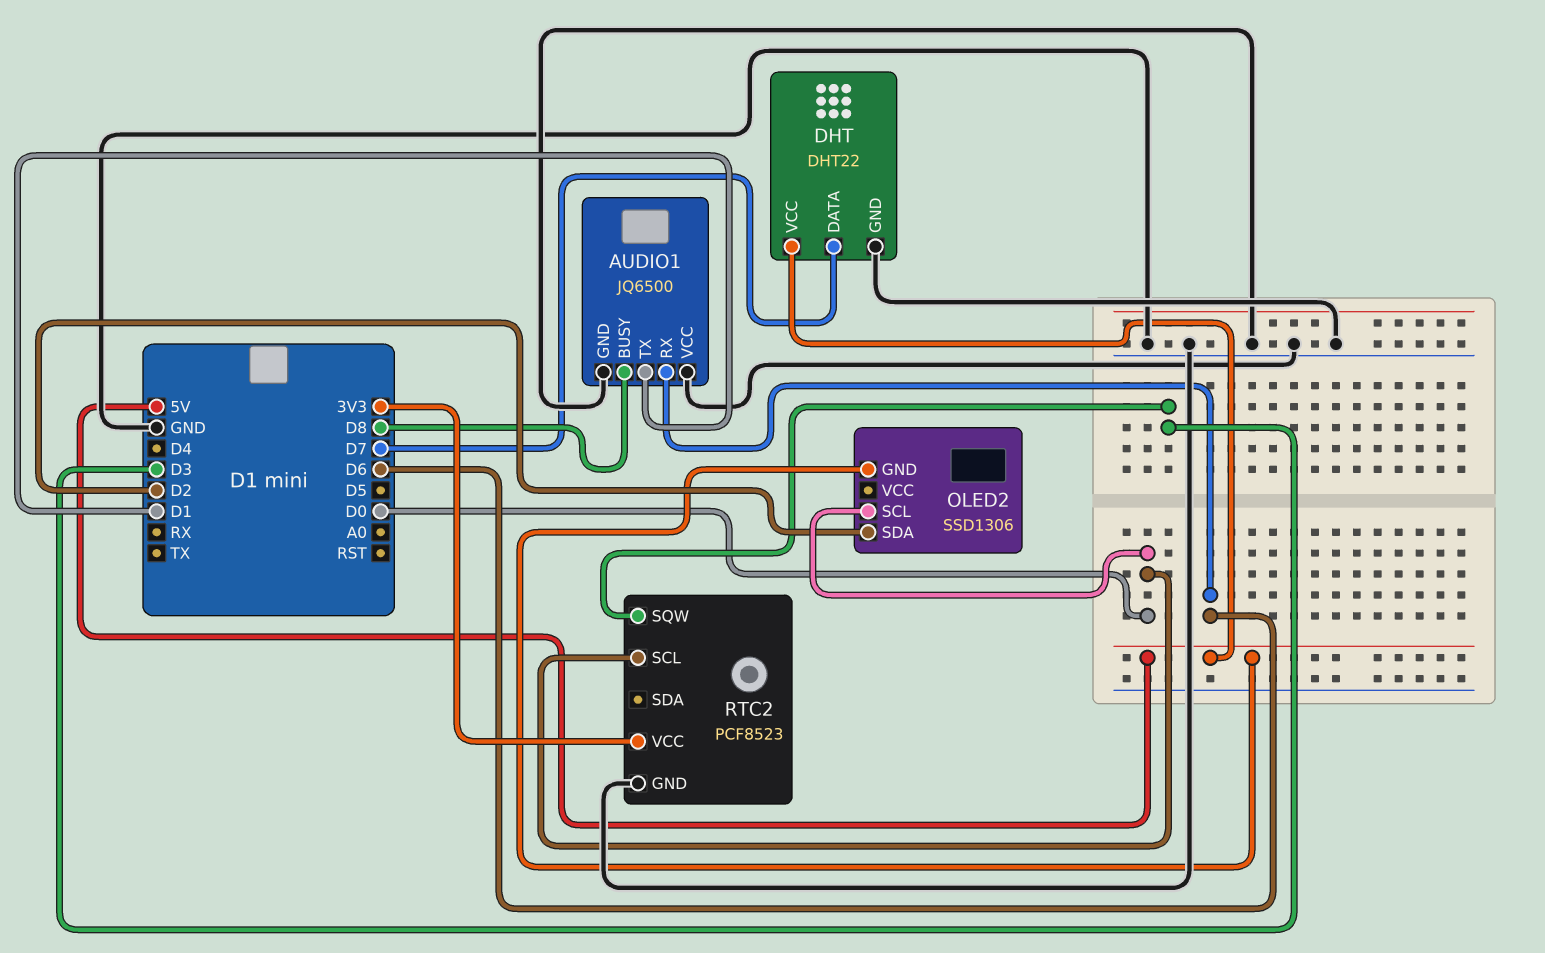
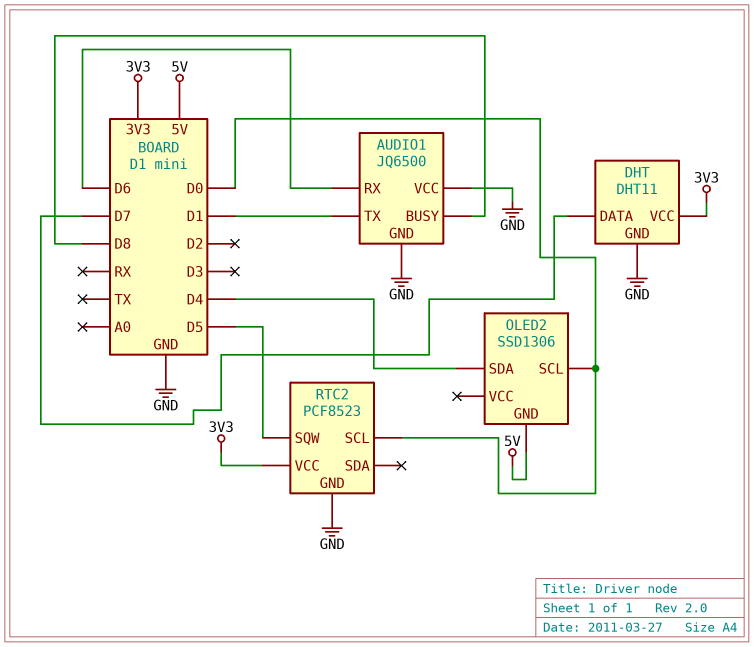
DHT: DHT22 -> DHT11
DHT pin VCC: 5V -> 3V3
OLED2 pin SDA: D2 -> D4
RTC2 pin SQW: D3 -> D5

